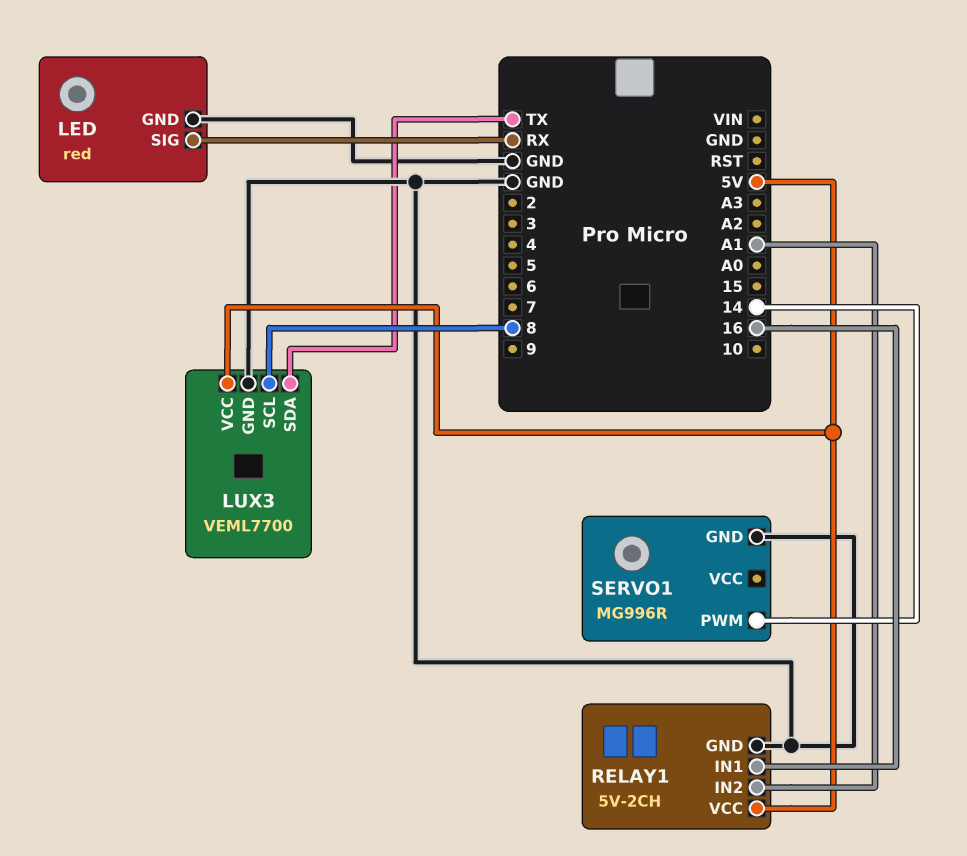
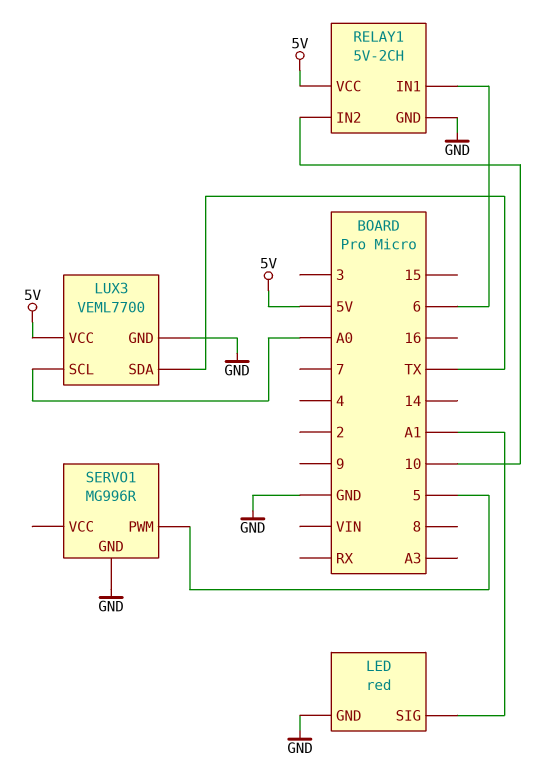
LED pin SIG: RX -> A1
LUX3 pin SCL: 8 -> A0
RELAY1 pin IN1: 16 -> 6
RELAY1 pin IN2: A1 -> 10
SERVO1 pin PWM: 14 -> 5

